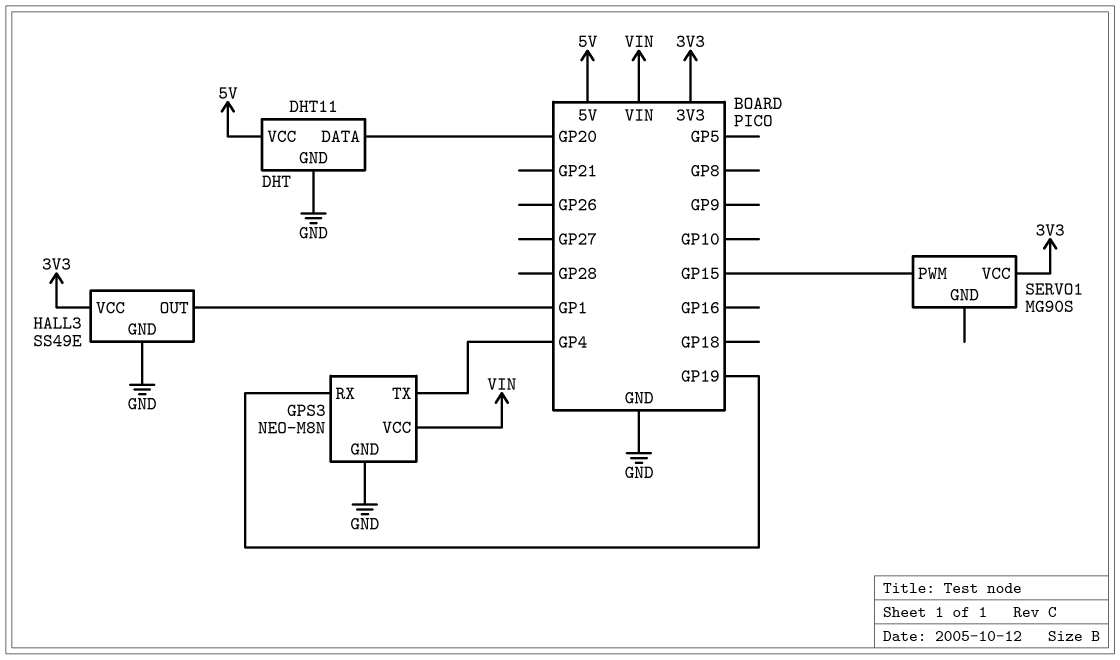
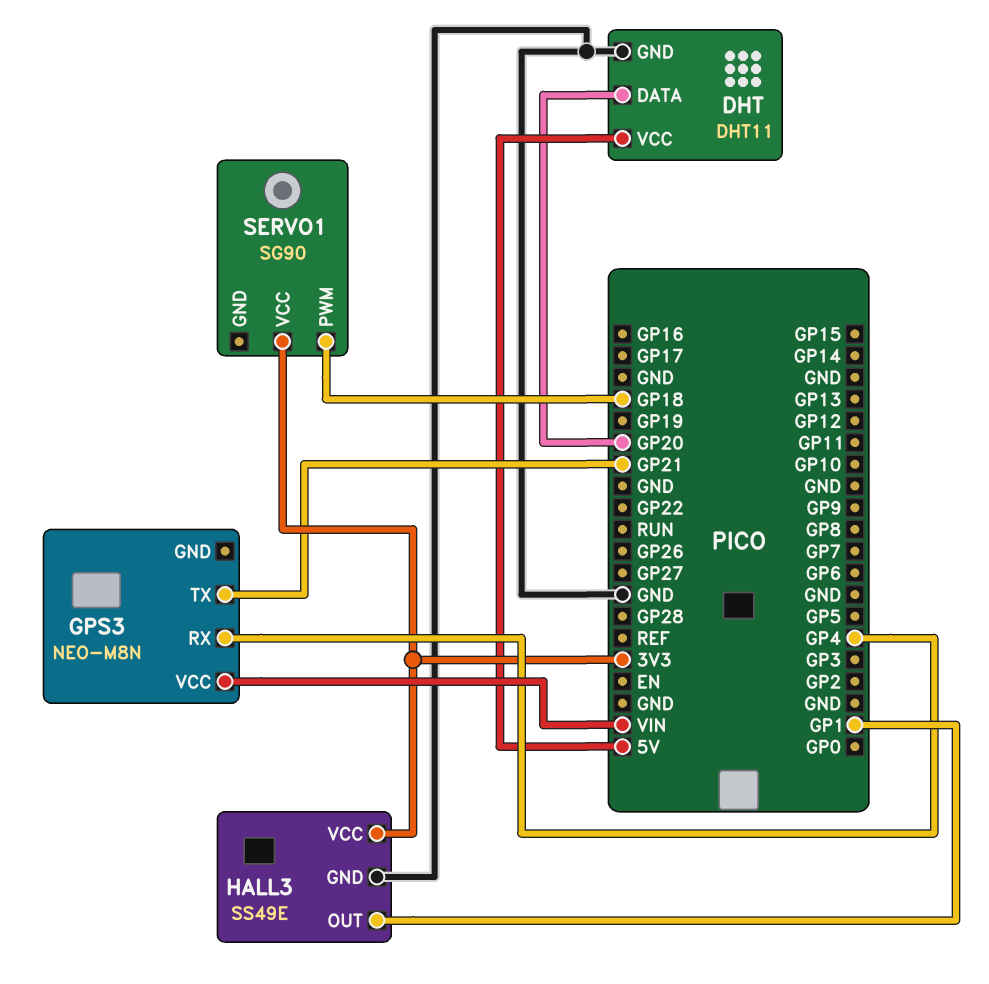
GPS3 pin GND: GND -> none
GPS3 pin RX: GP19 -> GP4
GPS3 pin TX: GP4 -> GP21
SERVO1: MG90S -> SG90
SERVO1 pin PWM: GP15 -> GP18

